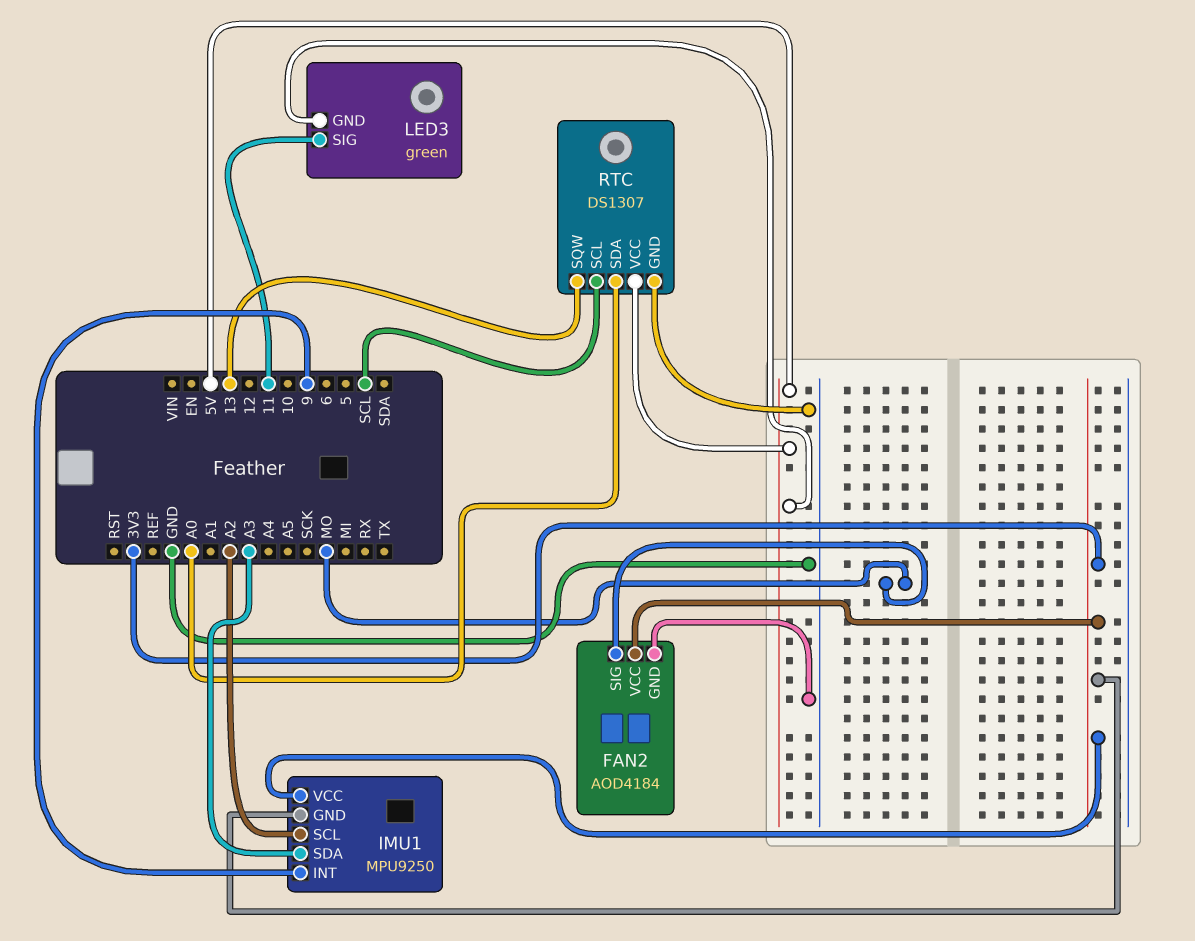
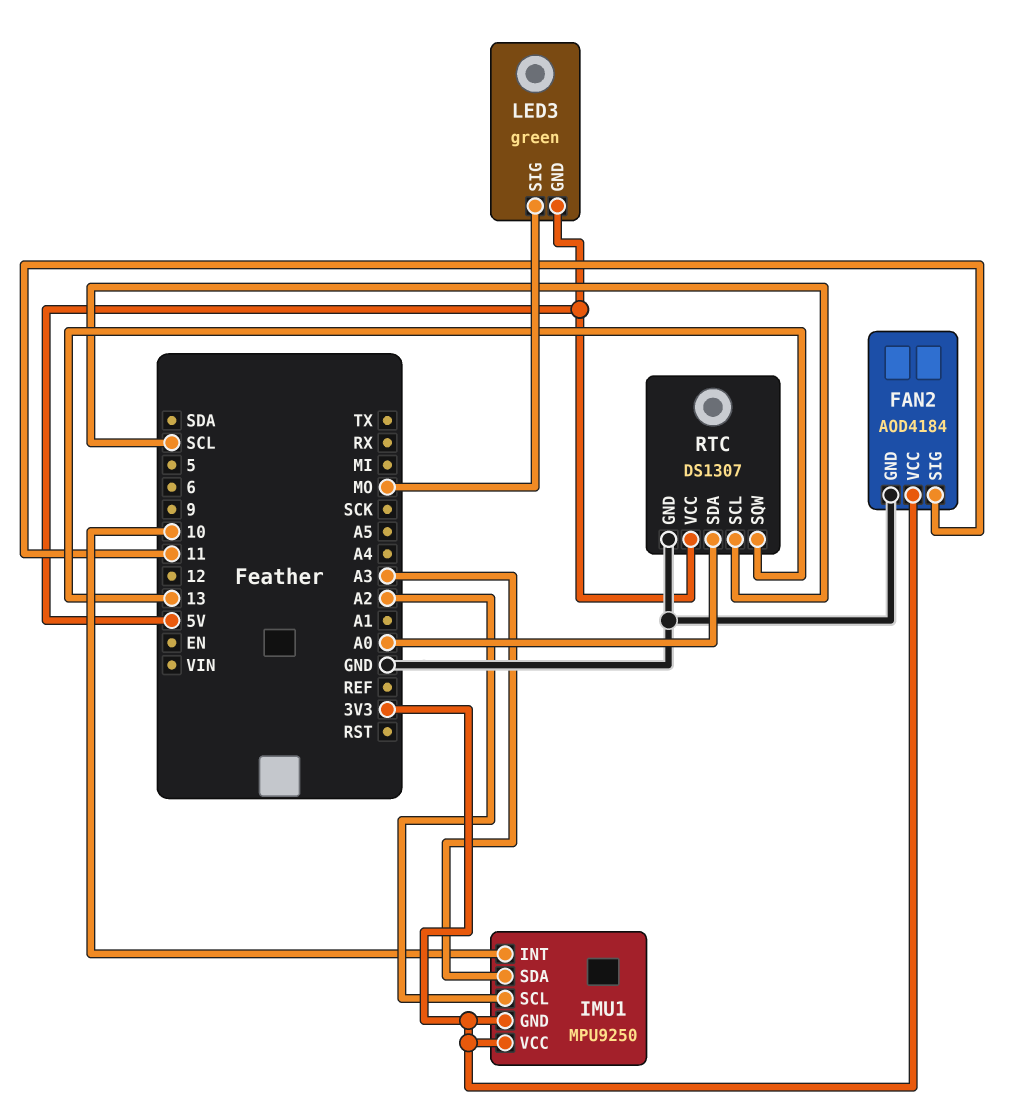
FAN2 pin SIG: MO -> 11
IMU1 pin INT: 9 -> 10
LED3 pin SIG: 11 -> MO

